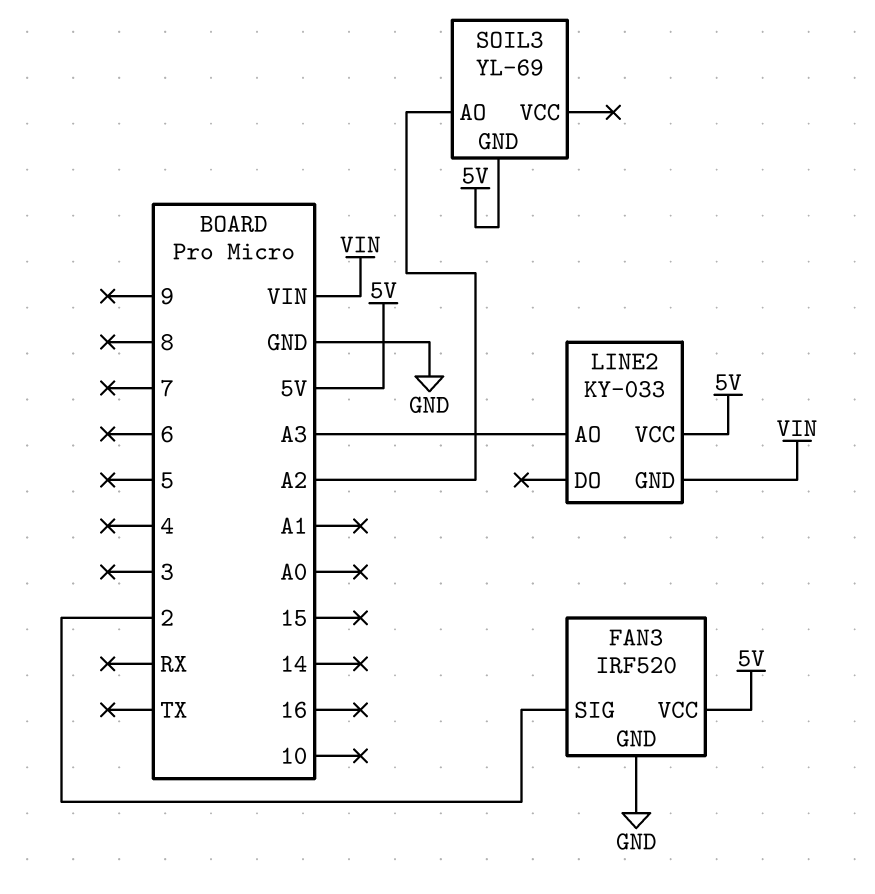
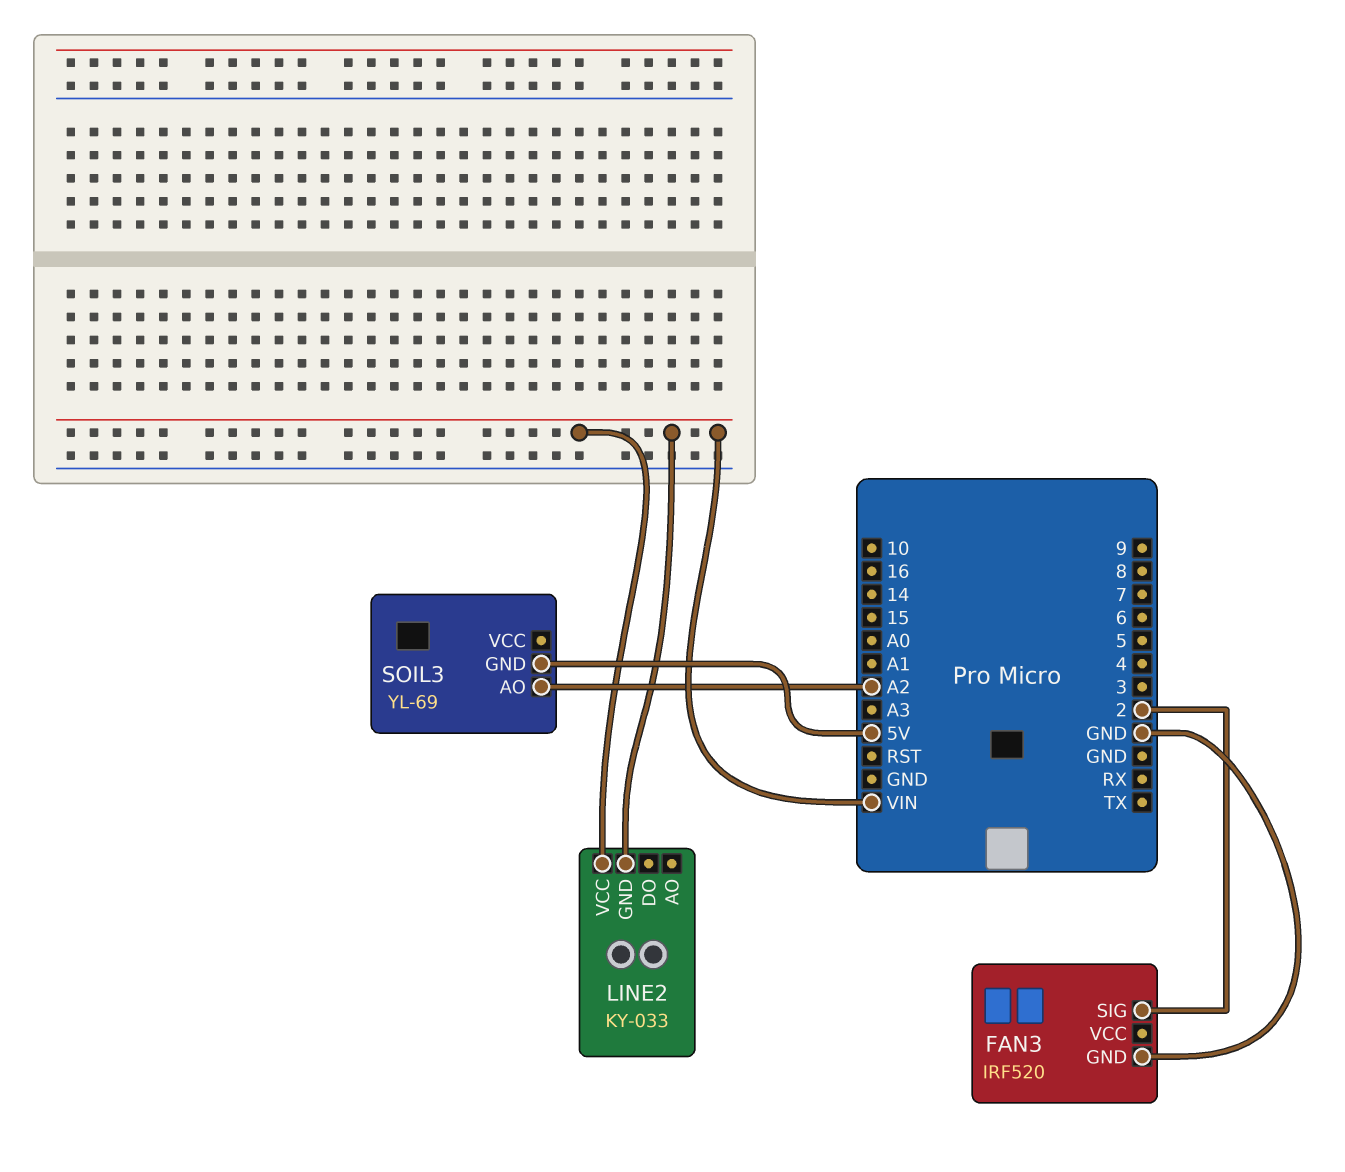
FAN3 pin VCC: 5V -> none
LINE2 pin AO: A3 -> none
LINE2 pin VCC: 5V -> VIN

